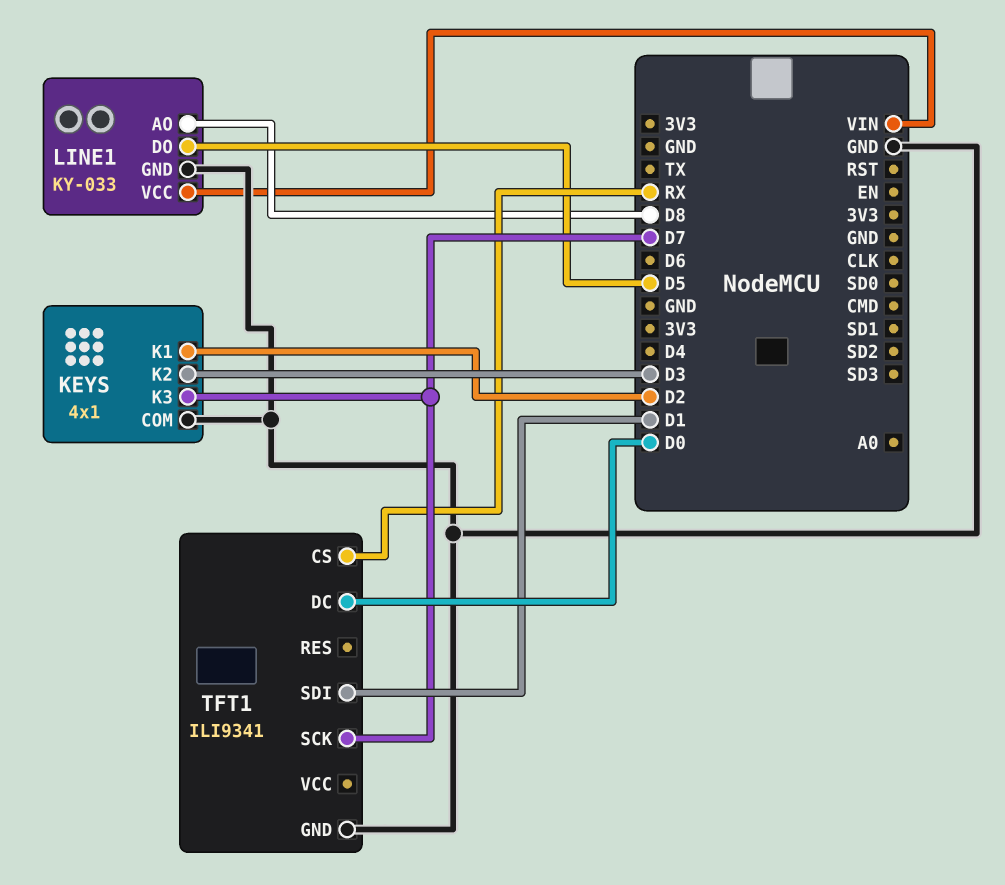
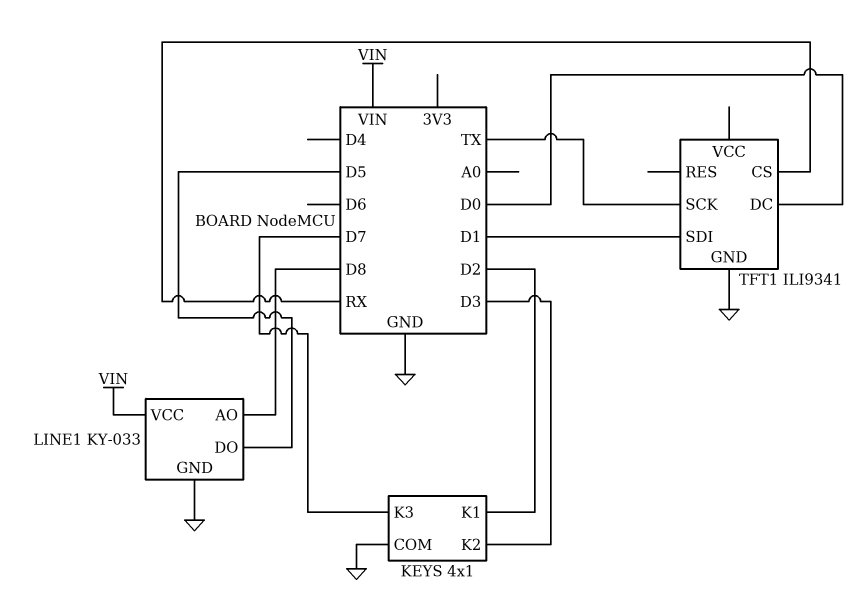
TFT1 pin SCK: D7 -> TX

